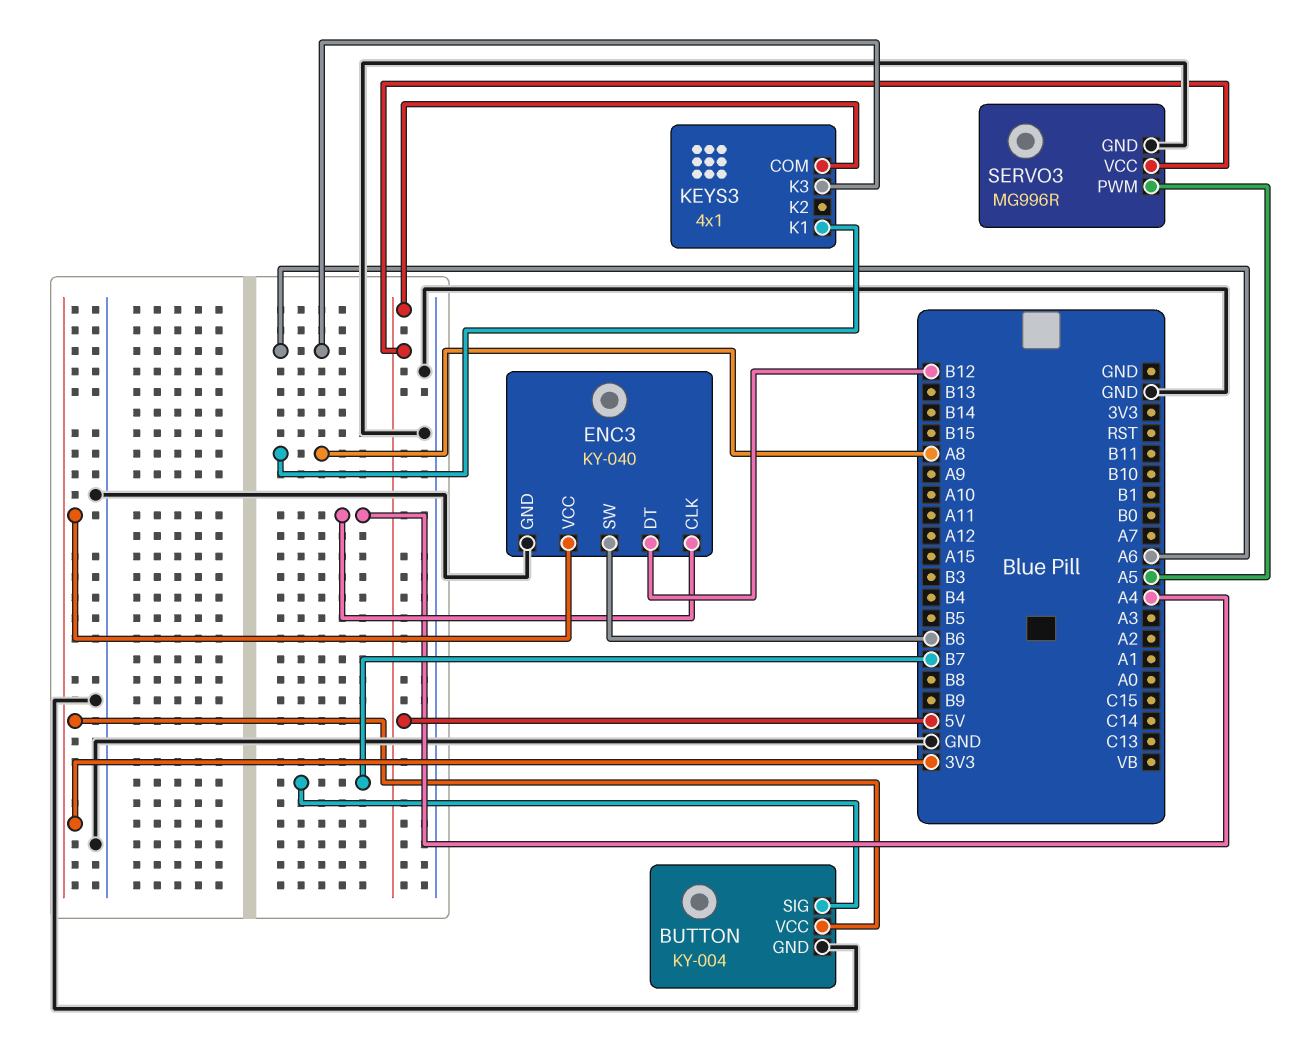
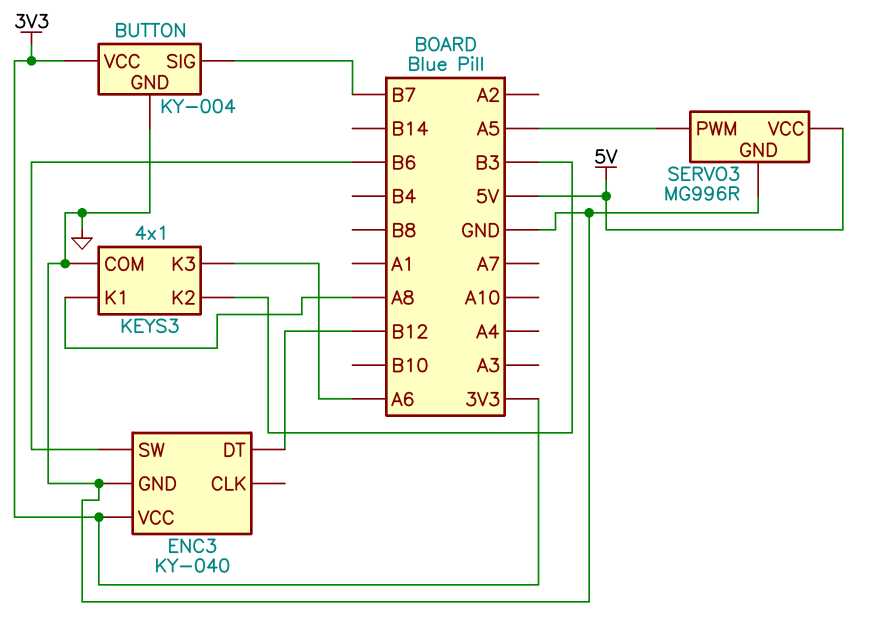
ENC3 pin CLK: A4 -> none
KEYS3 pin COM: 5V -> GND
KEYS3 pin K2: none -> B3

